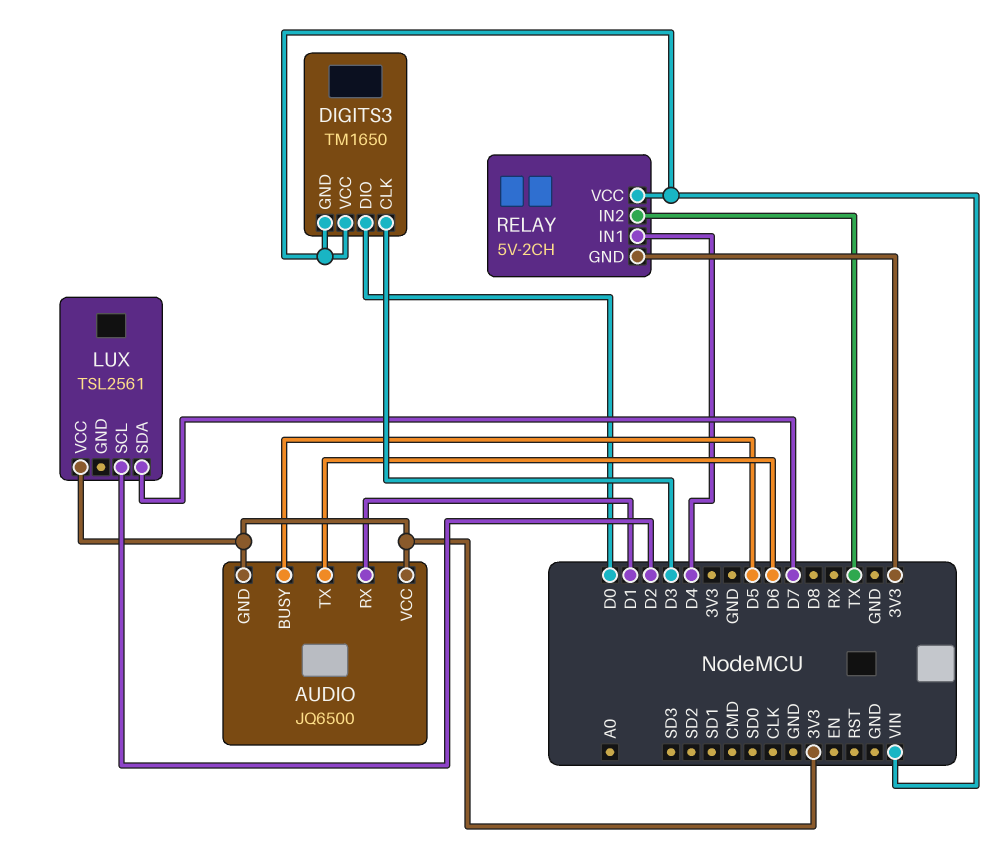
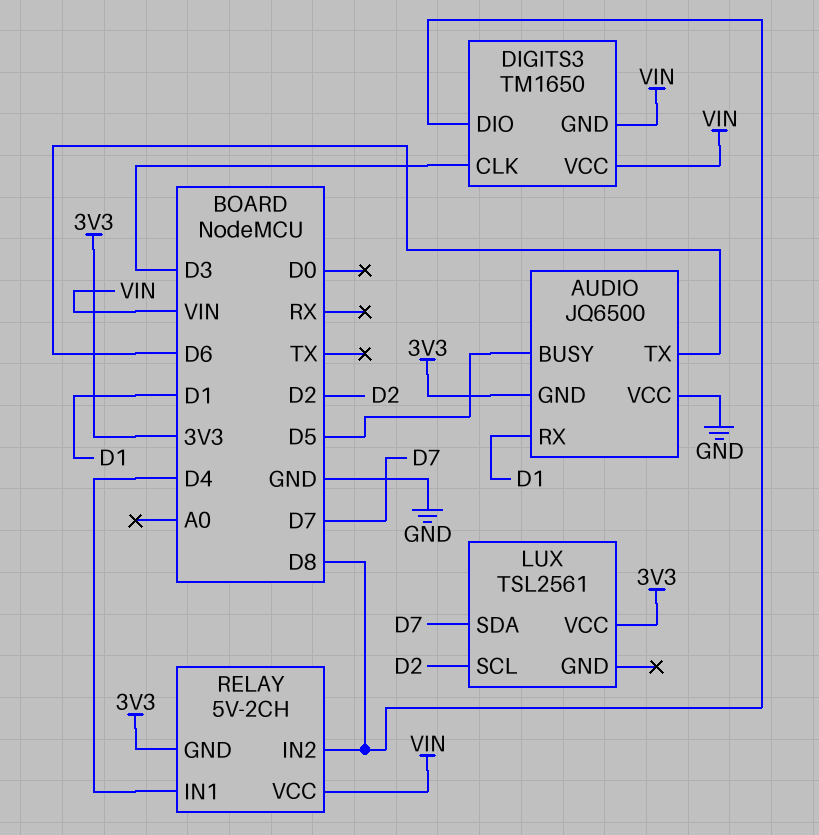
AUDIO pin VCC: 3V3 -> GND
DIGITS3 pin DIO: D0 -> D8
RELAY pin IN2: TX -> D8

